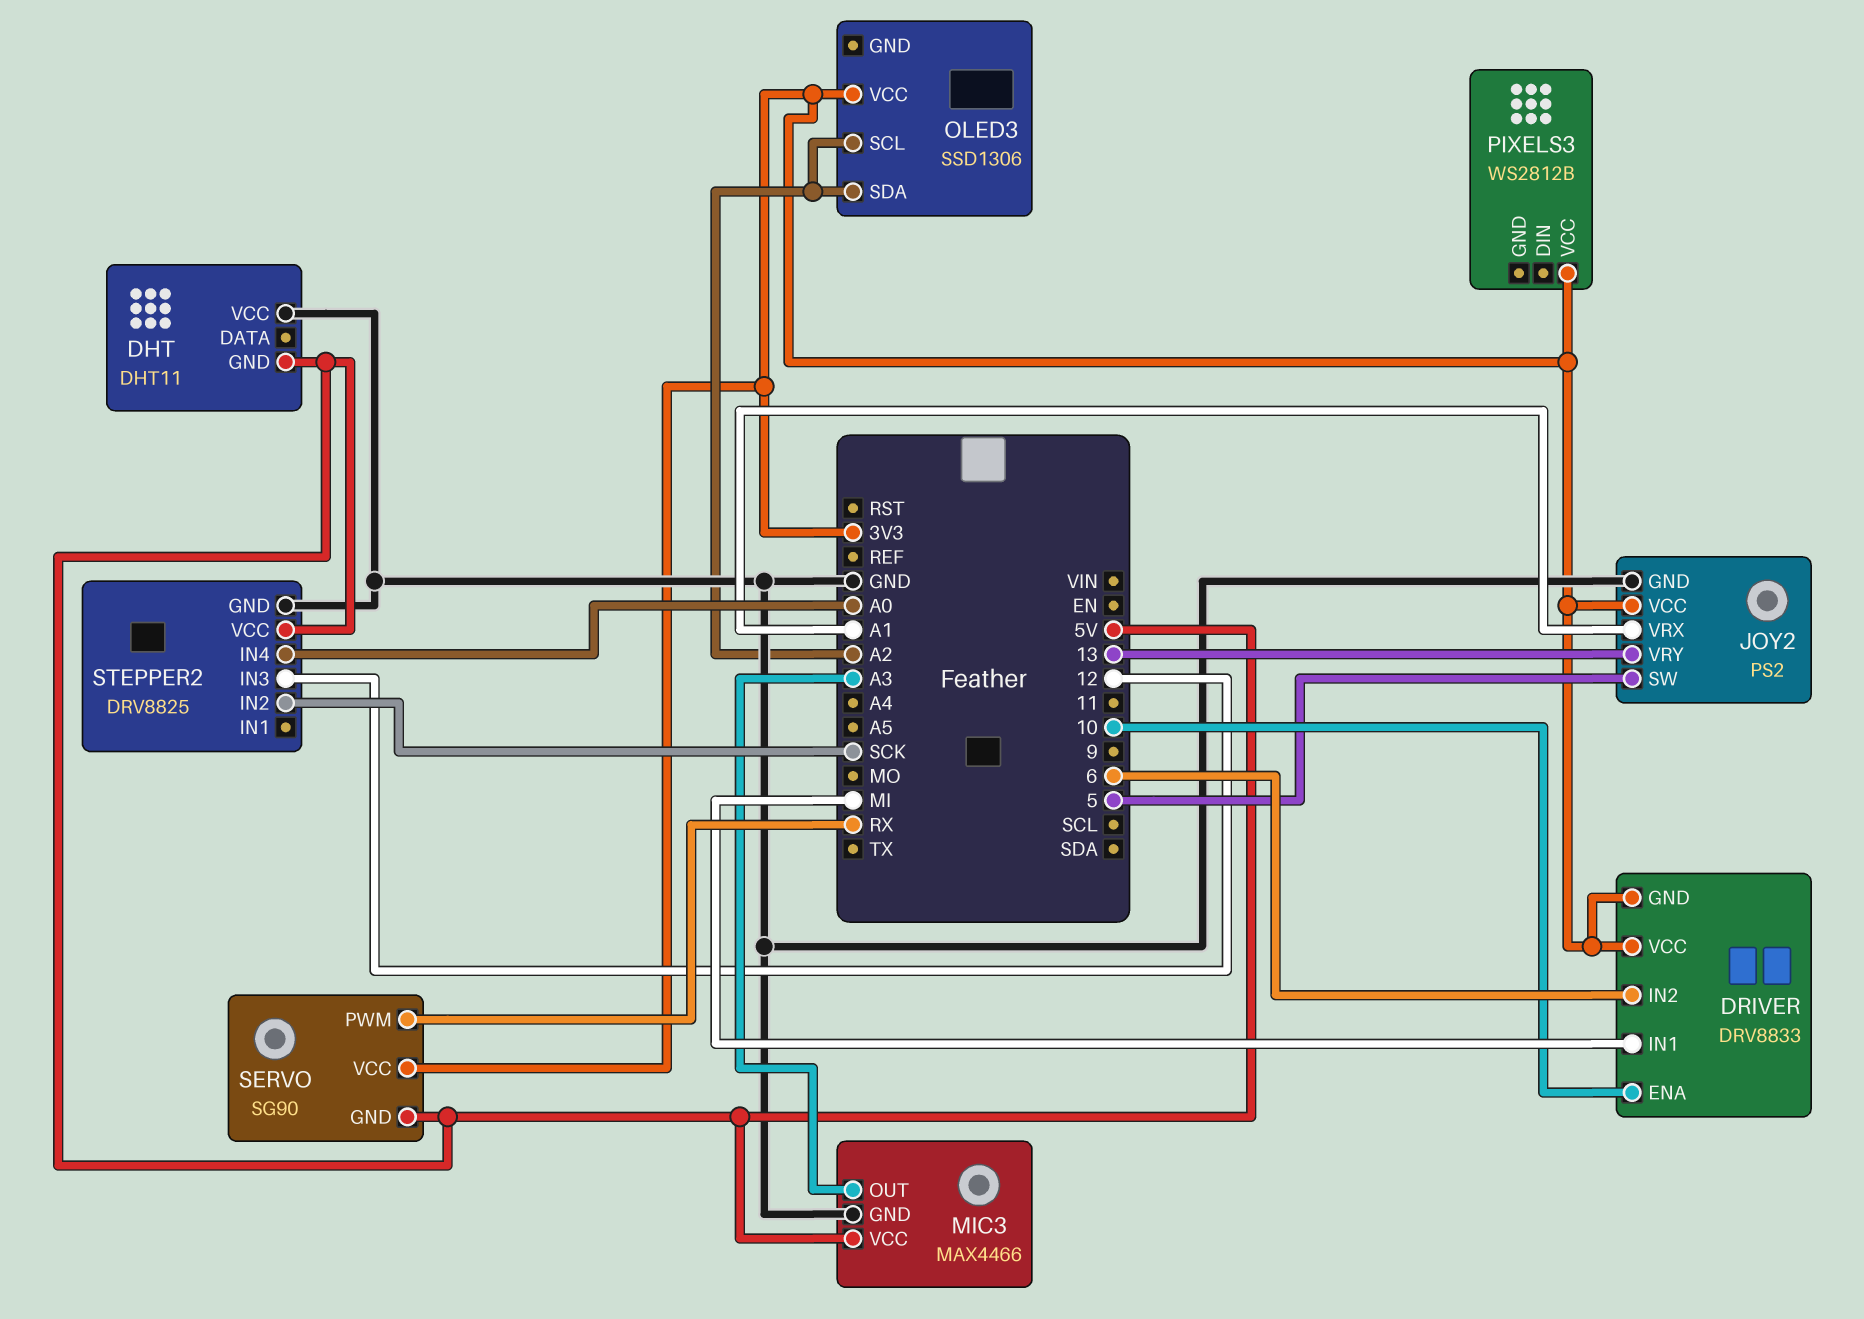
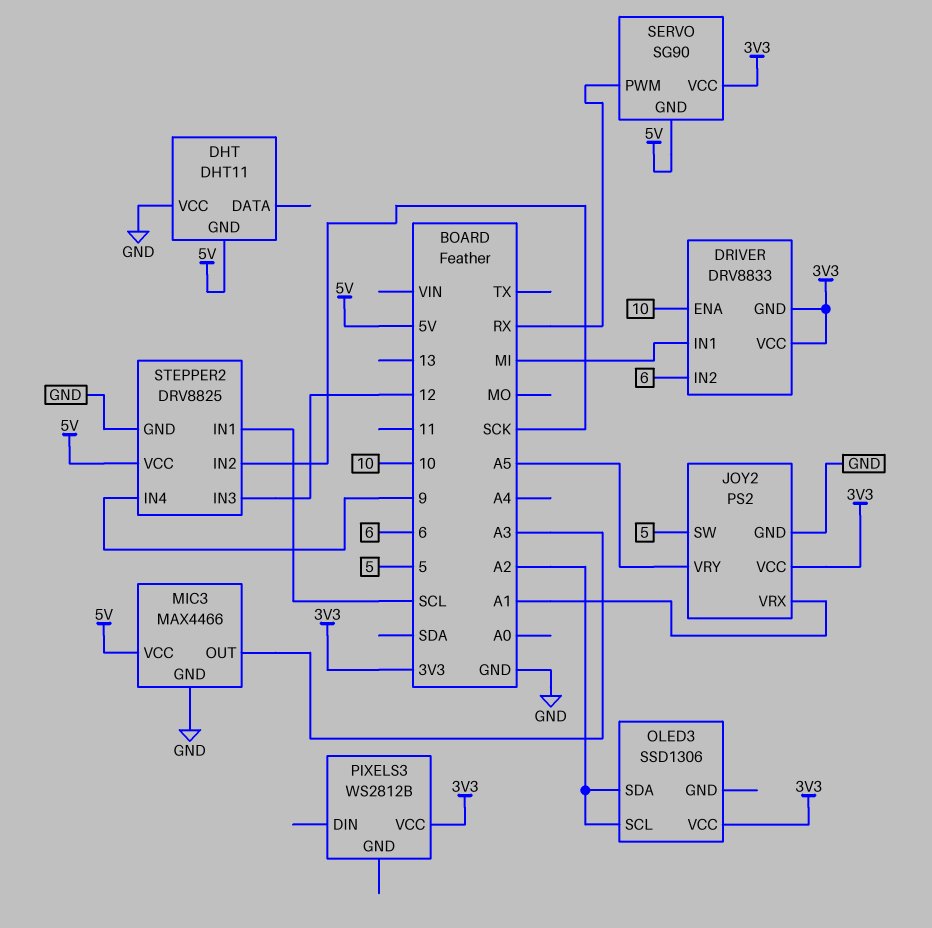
JOY2 pin VRY: 13 -> A5
STEPPER2 pin IN1: none -> SCL
STEPPER2 pin IN4: A0 -> 9

